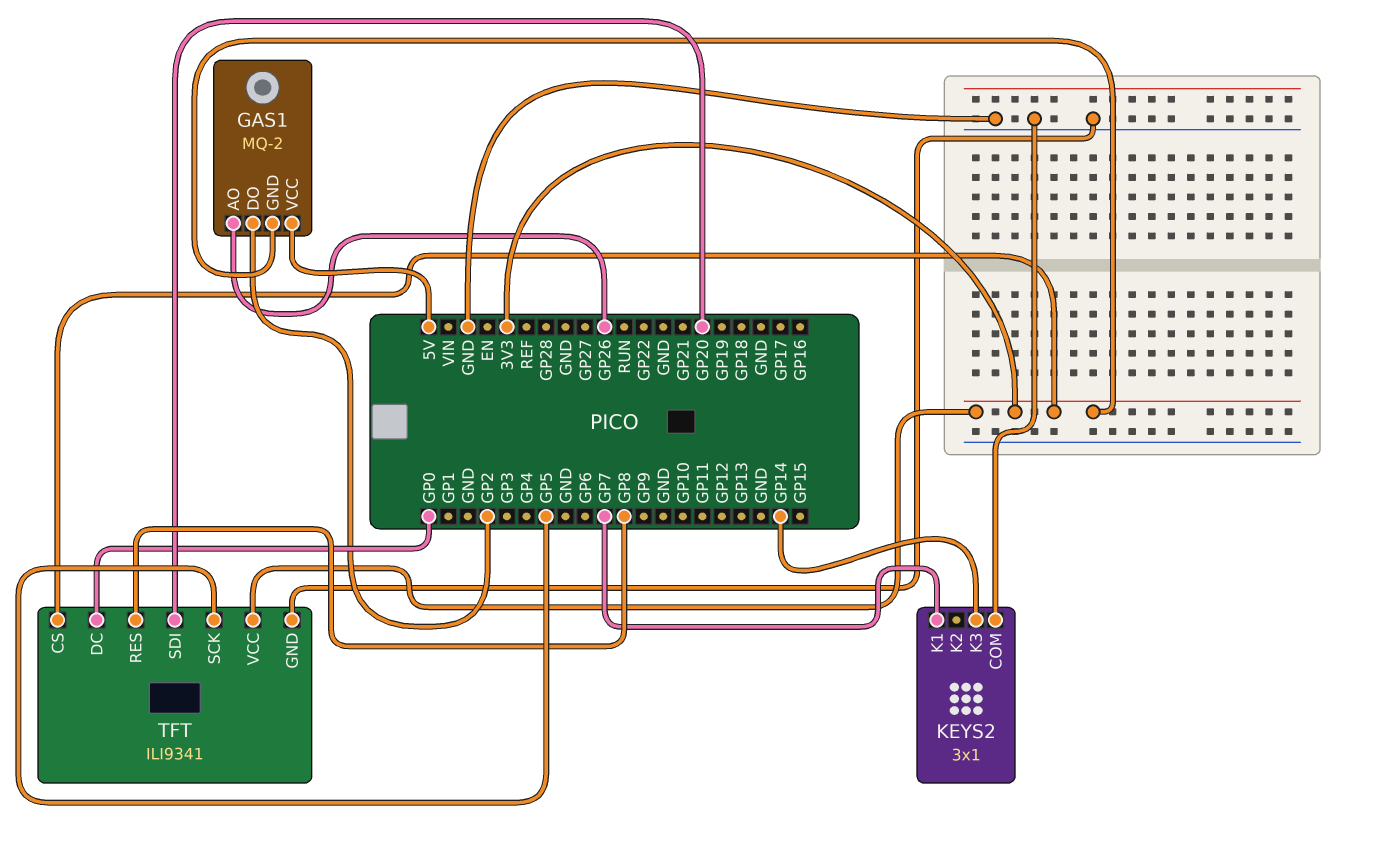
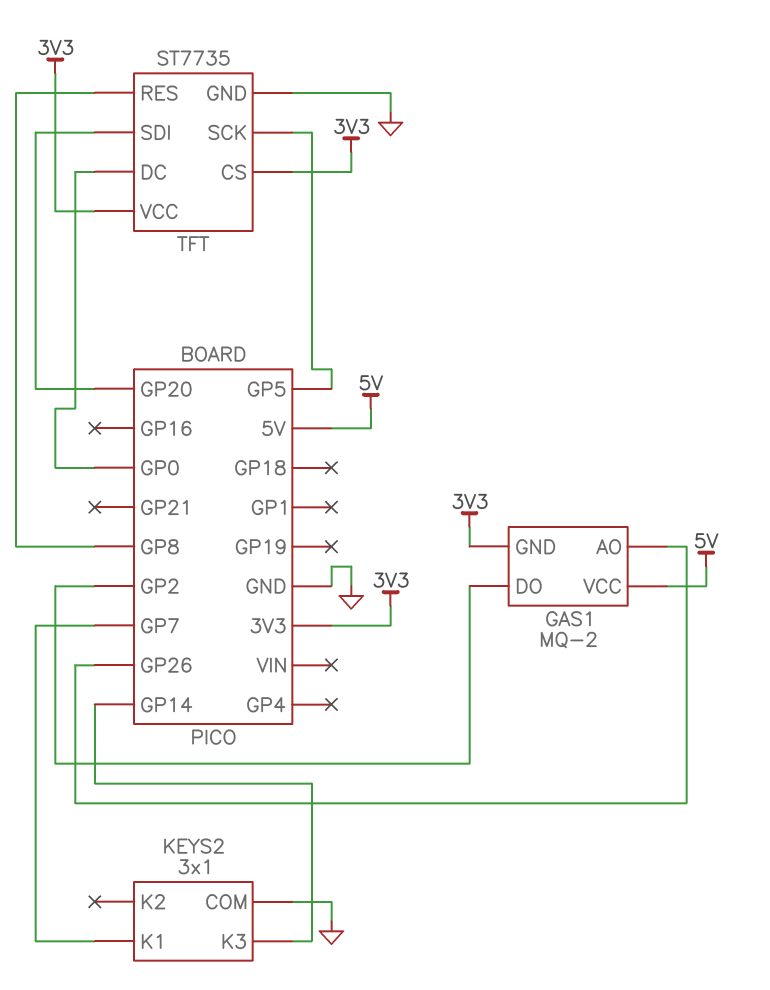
TFT: ILI9341 -> ST7735

